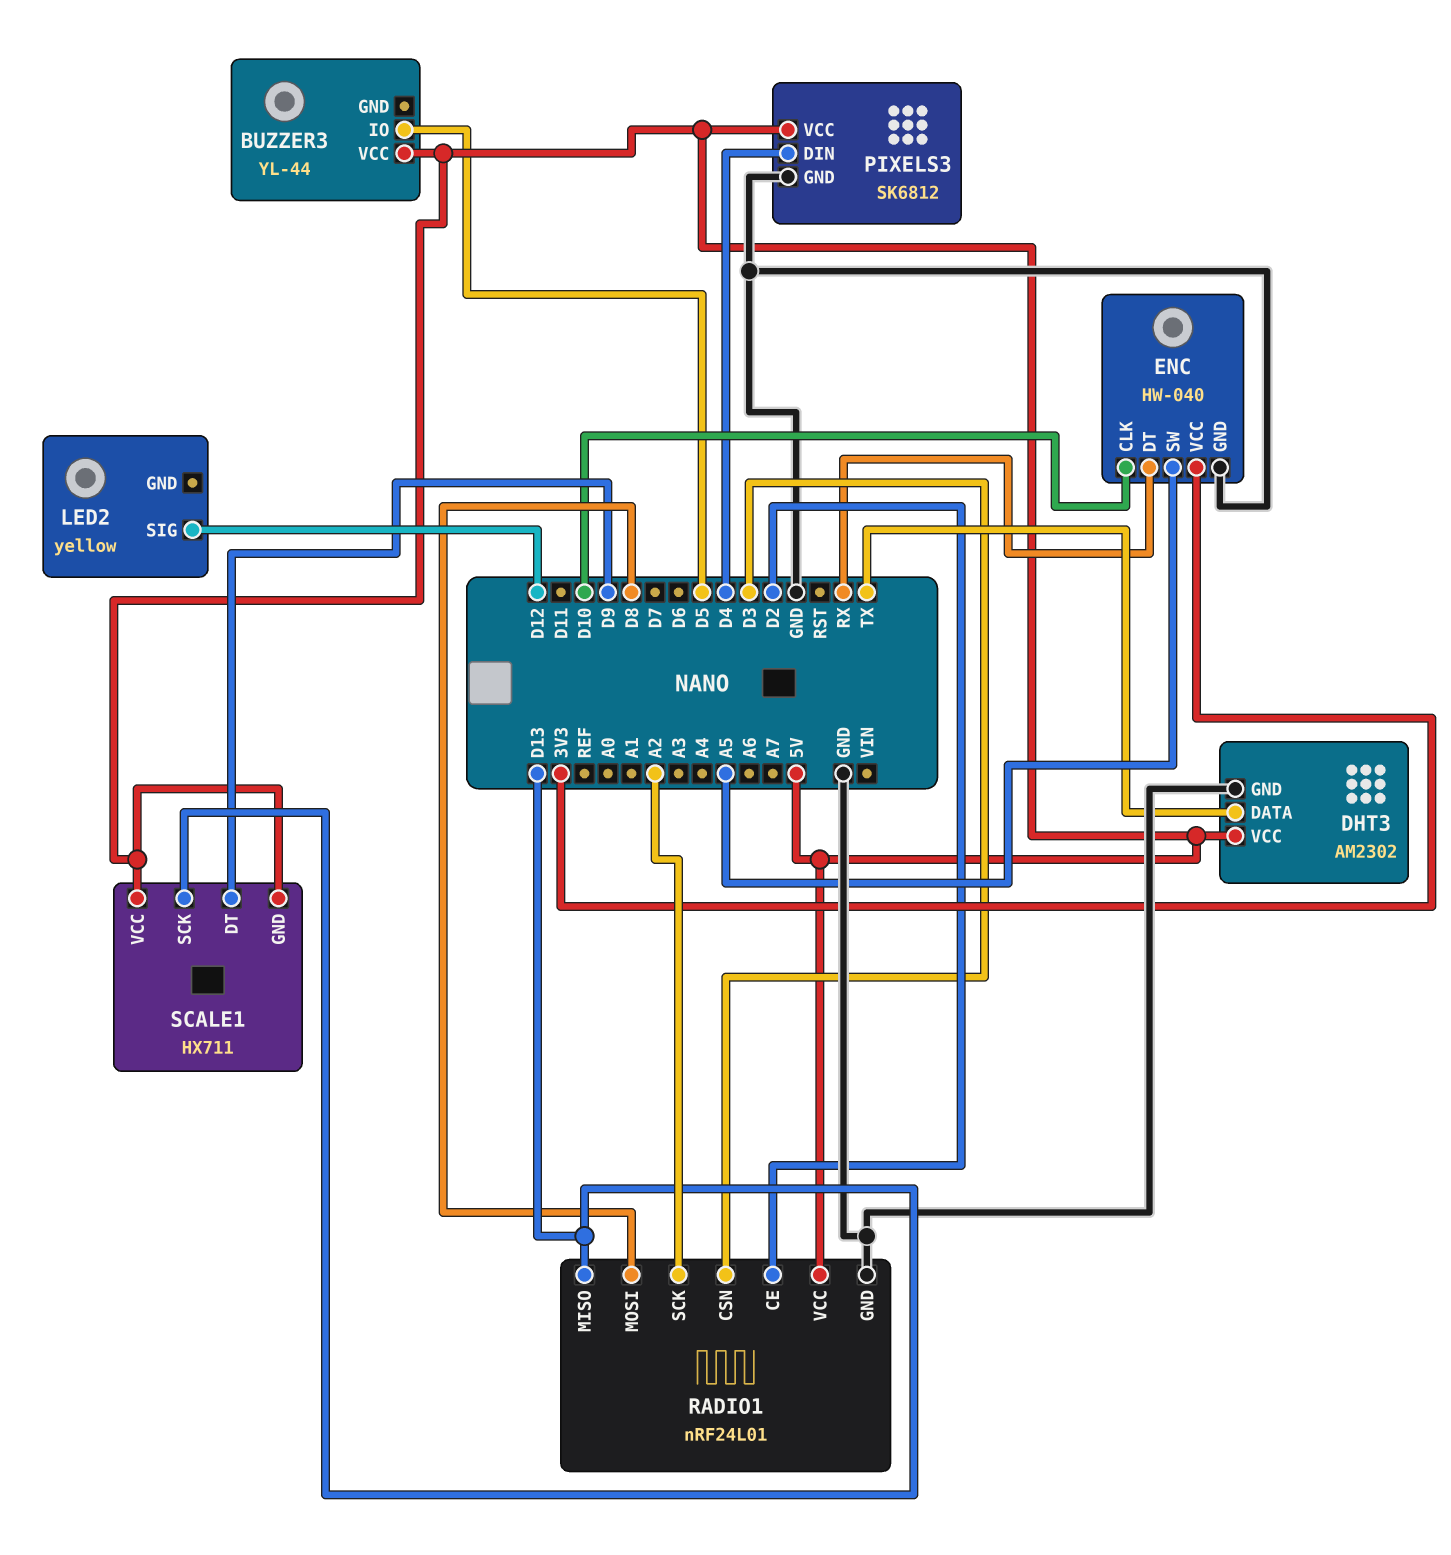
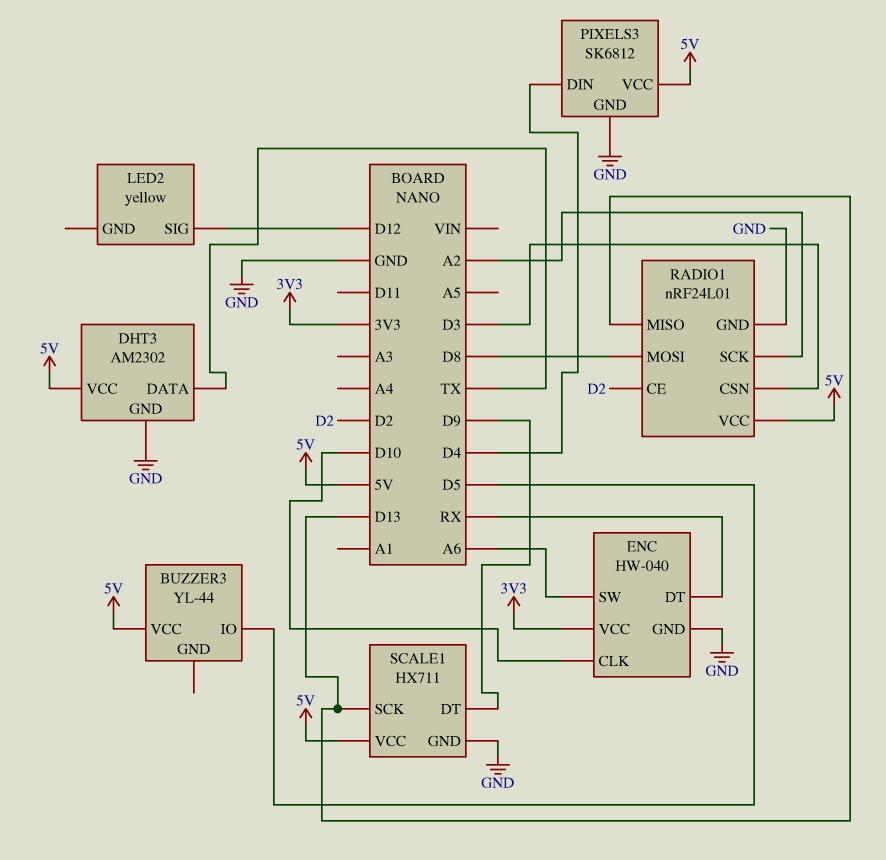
ENC pin SW: A5 -> A6
SCALE1 pin GND: 5V -> GND

